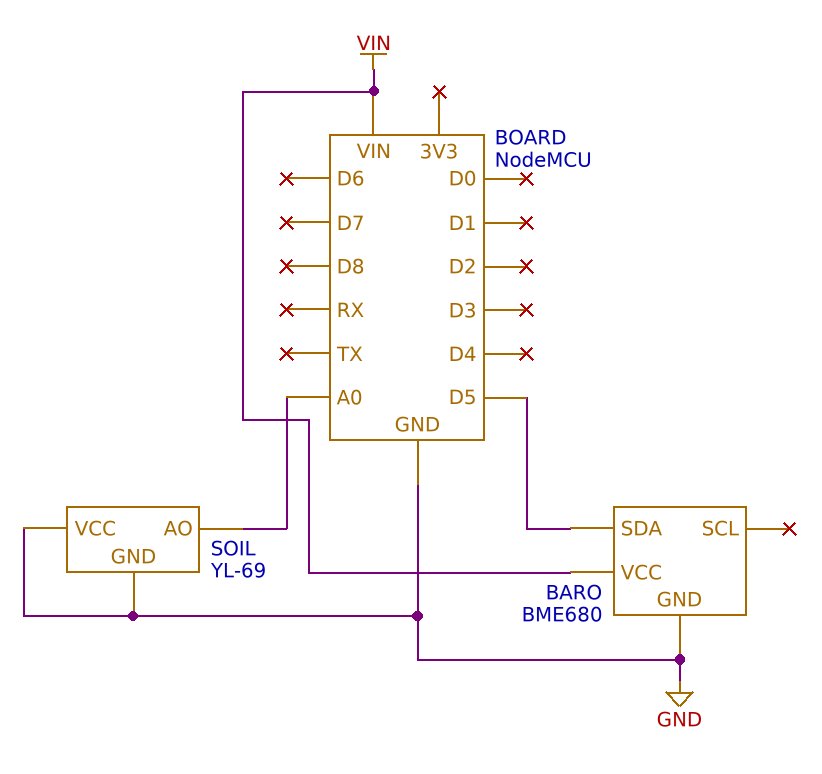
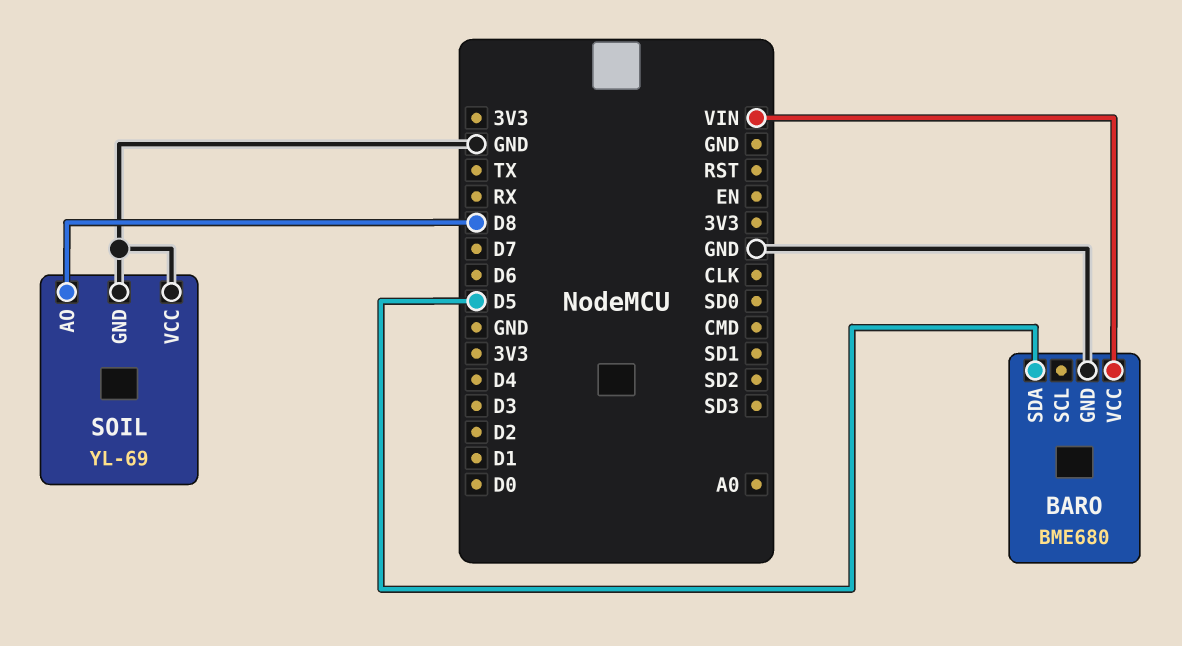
SOIL pin AO: A0 -> D8

